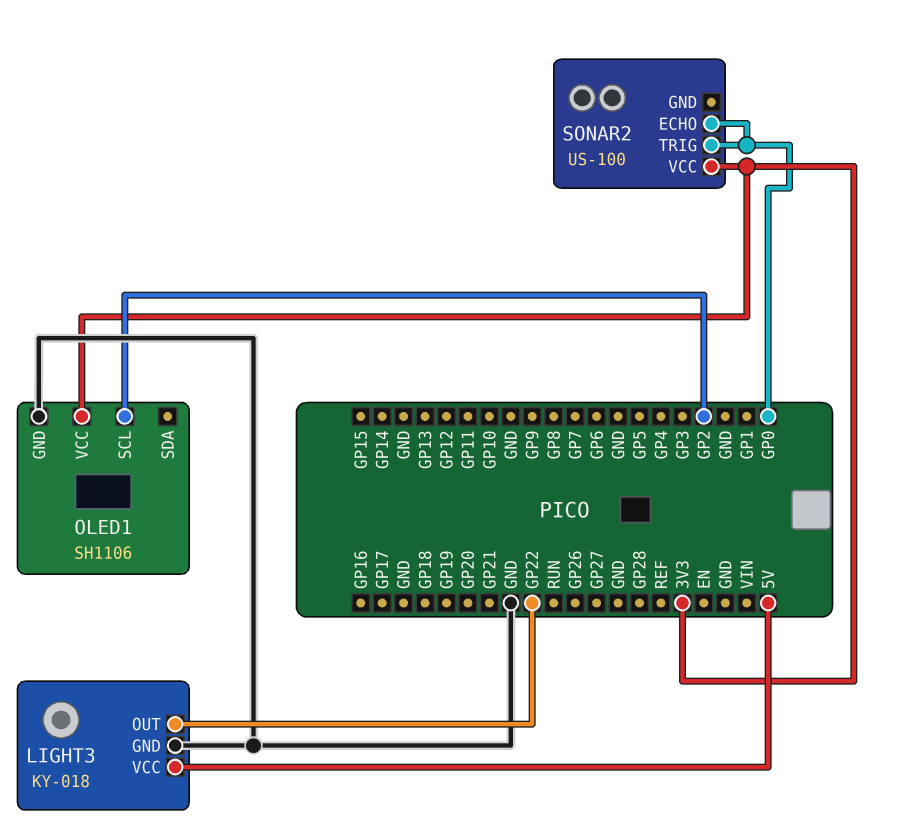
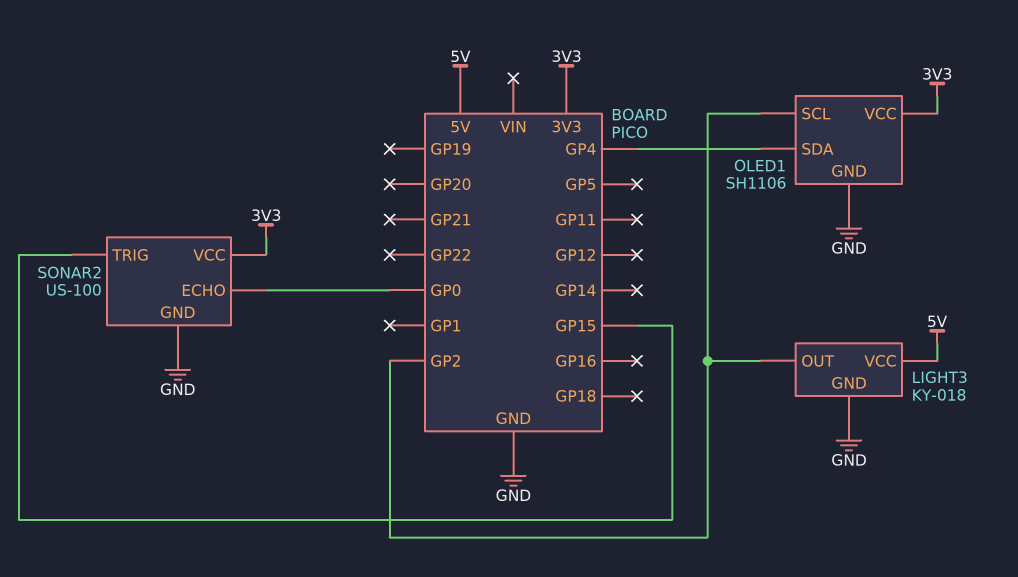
LIGHT3 pin OUT: GP22 -> GP2
OLED1 pin SDA: none -> GP4
SONAR2 pin GND: none -> GND
SONAR2 pin TRIG: GP0 -> GP15

